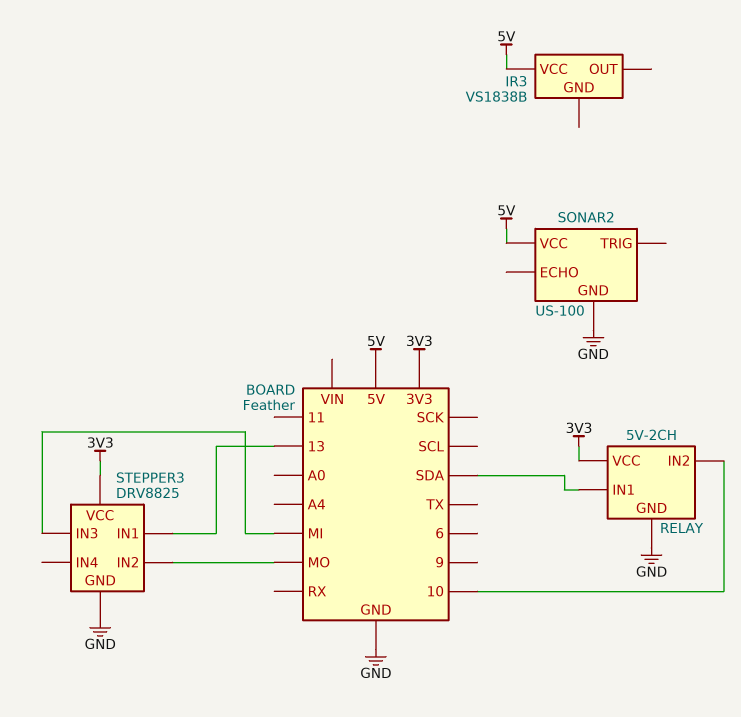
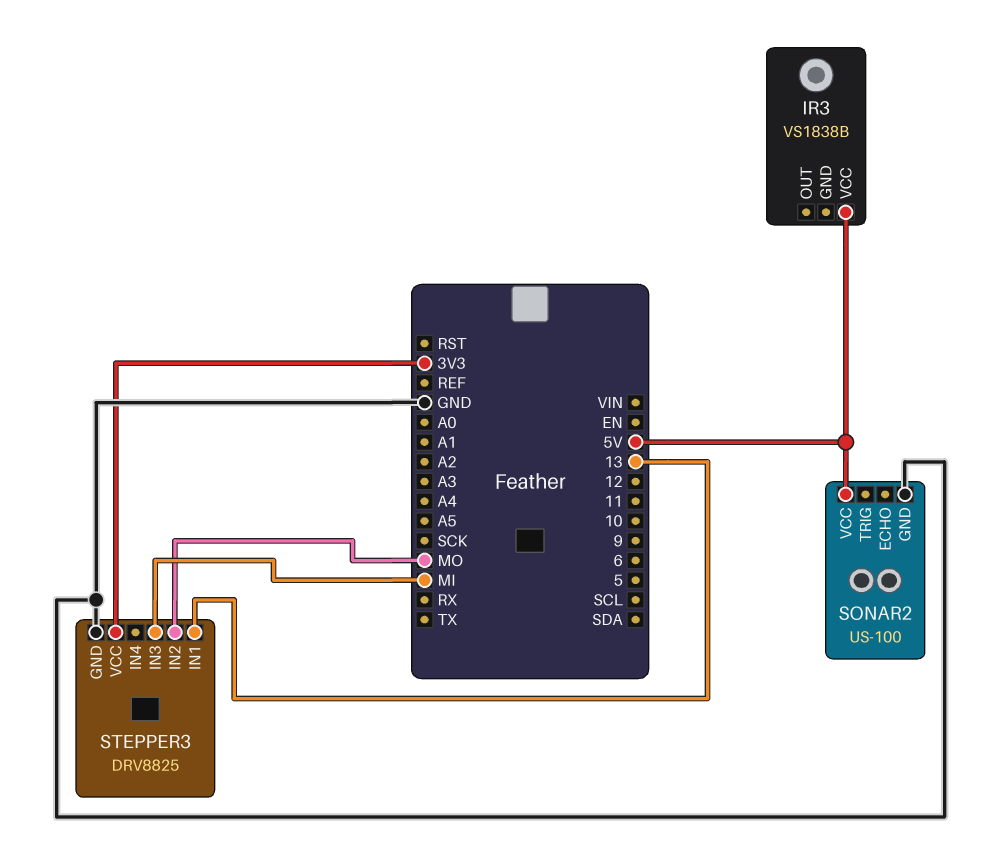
RELAY: 5V-2CH -> none
RELAY pin GND: GND -> none
RELAY pin IN1: SDA -> none
RELAY pin IN2: 10 -> none
RELAY pin VCC: 3V3 -> none

